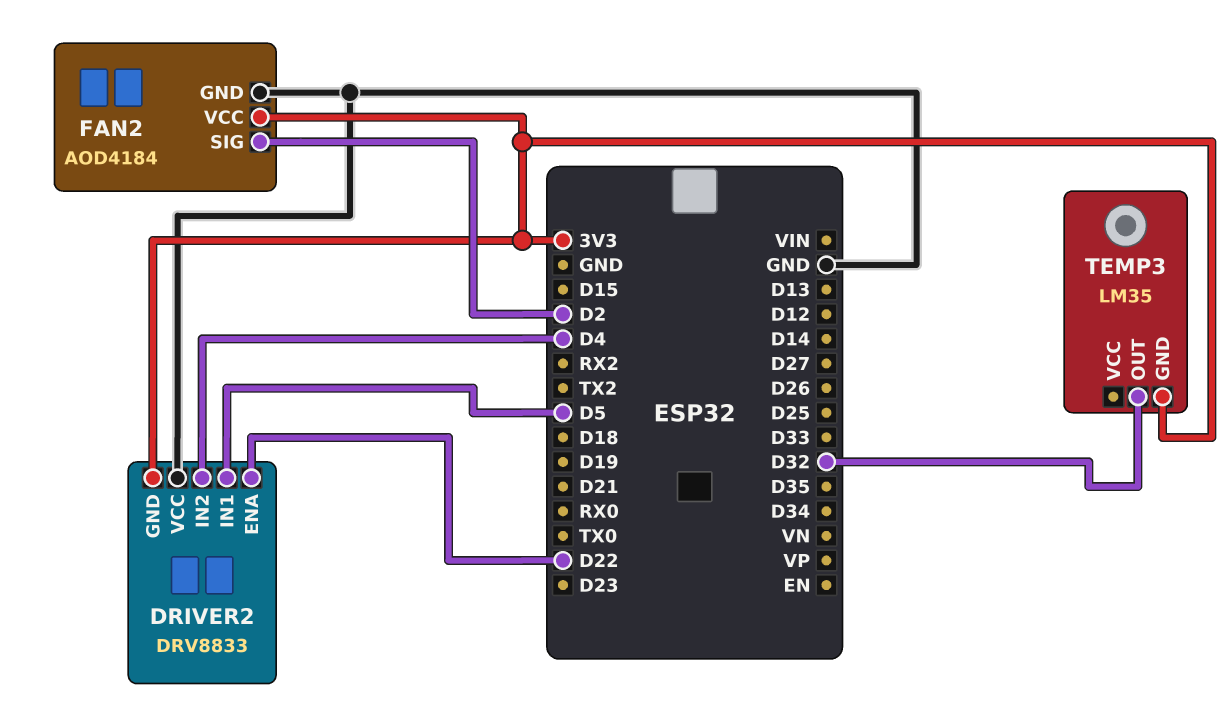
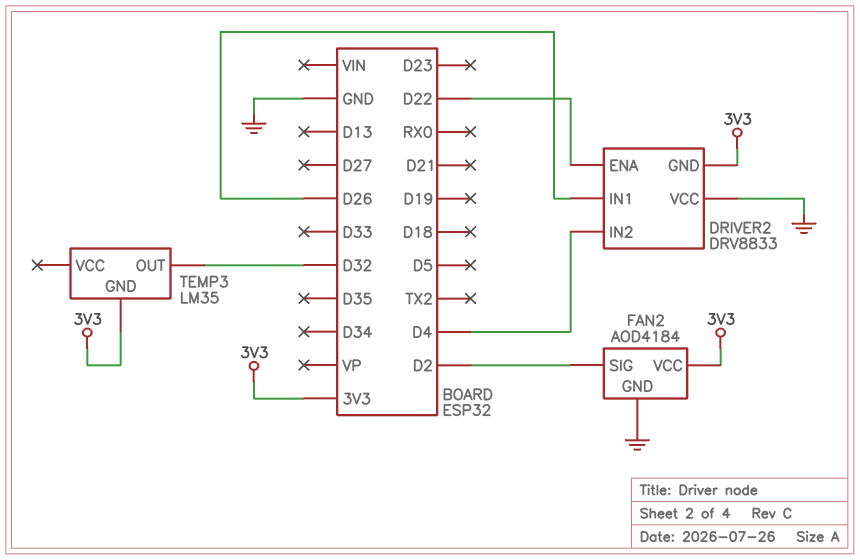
DRIVER2 pin IN1: D5 -> D26

